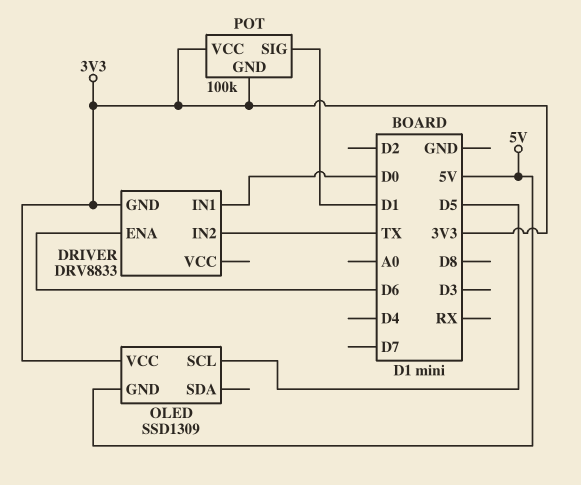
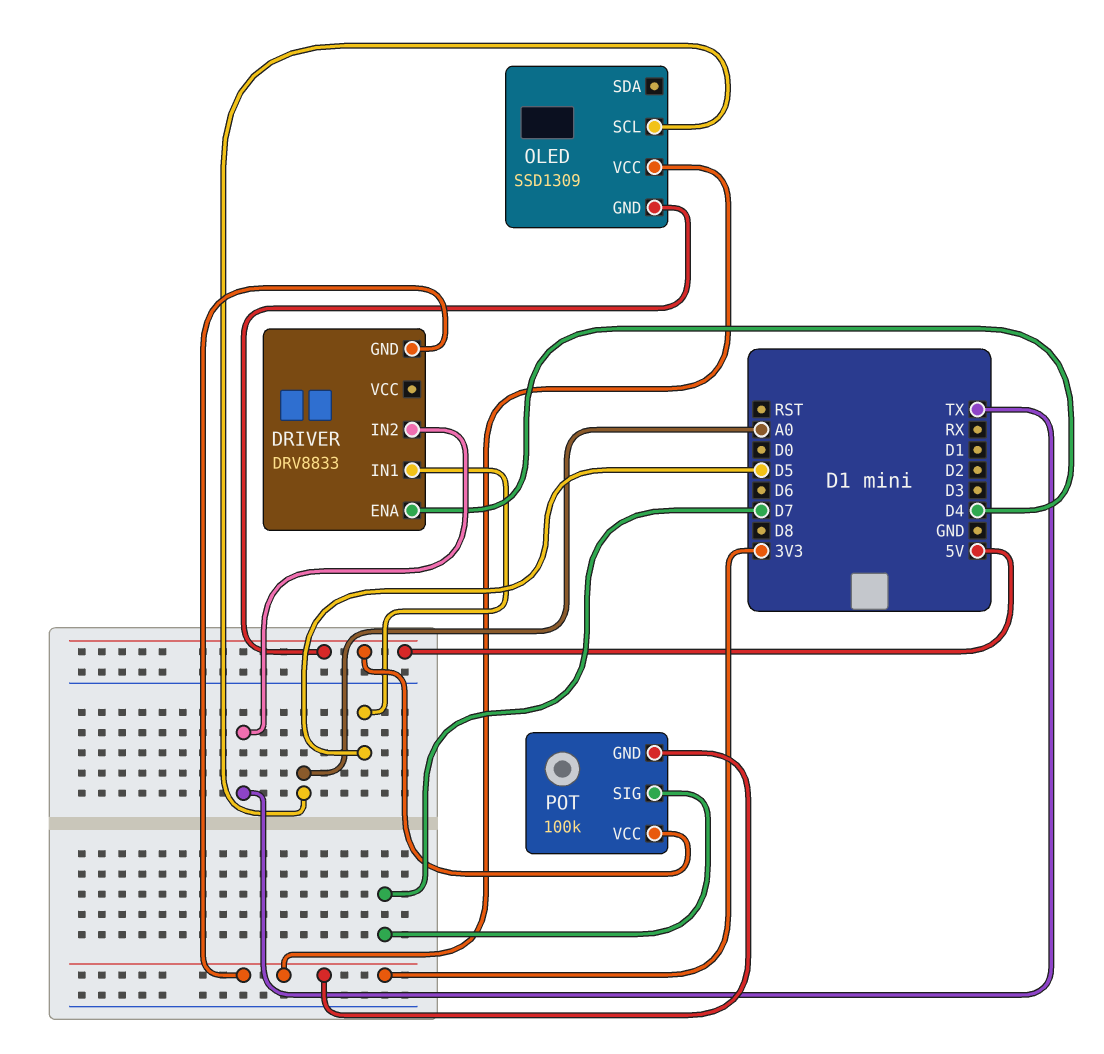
DRIVER pin ENA: D6 -> D4
DRIVER pin IN1: D0 -> D5
OLED pin SCL: D5 -> A0
POT pin SIG: D1 -> D7
POT pin VCC: 3V3 -> 5V

